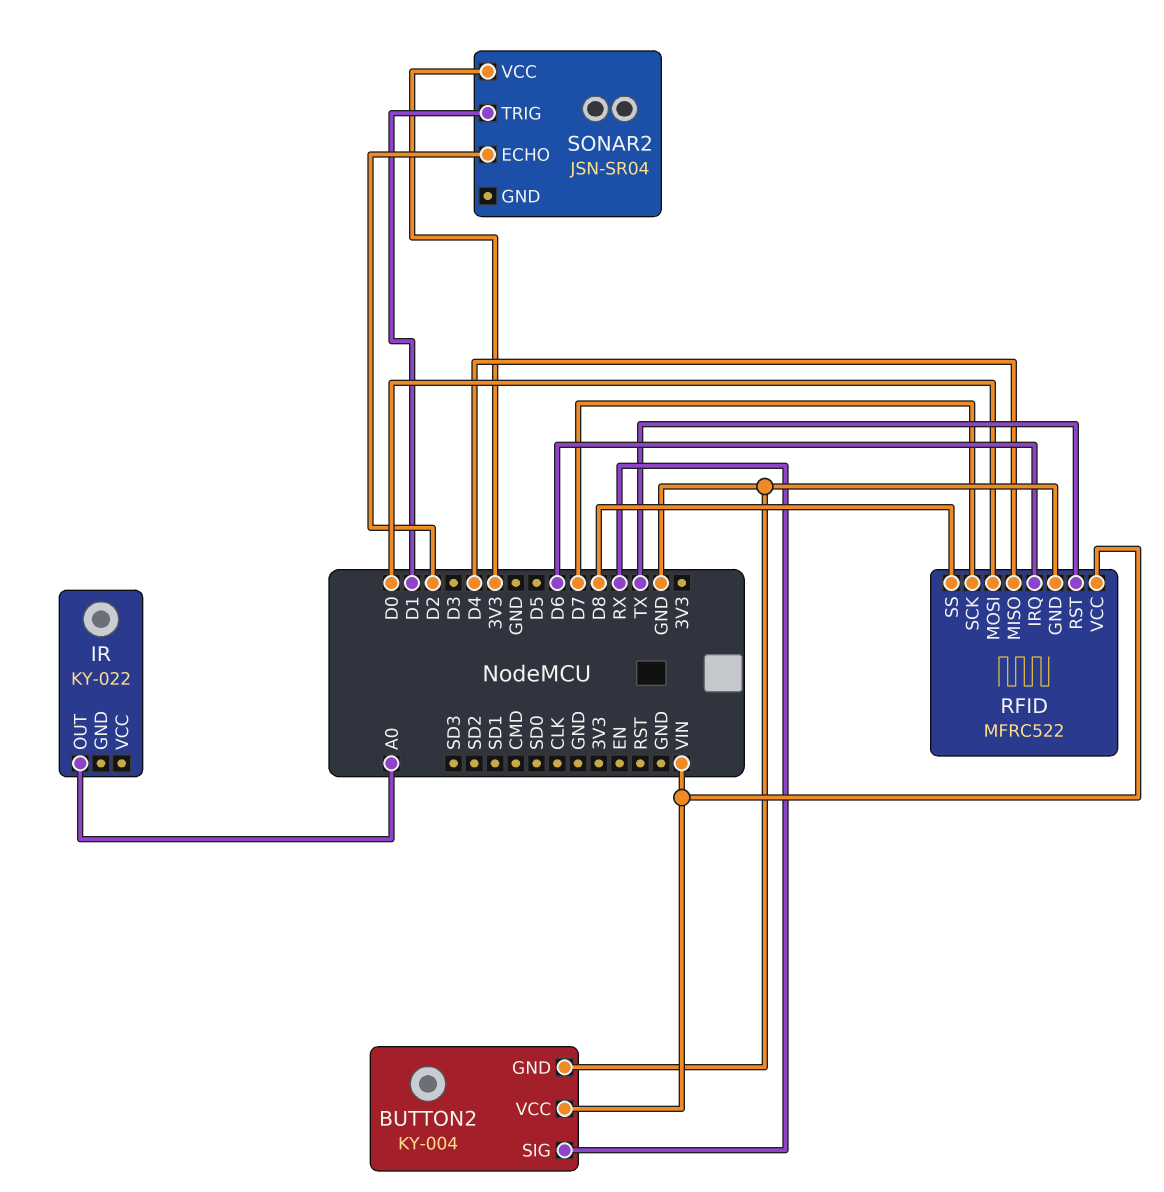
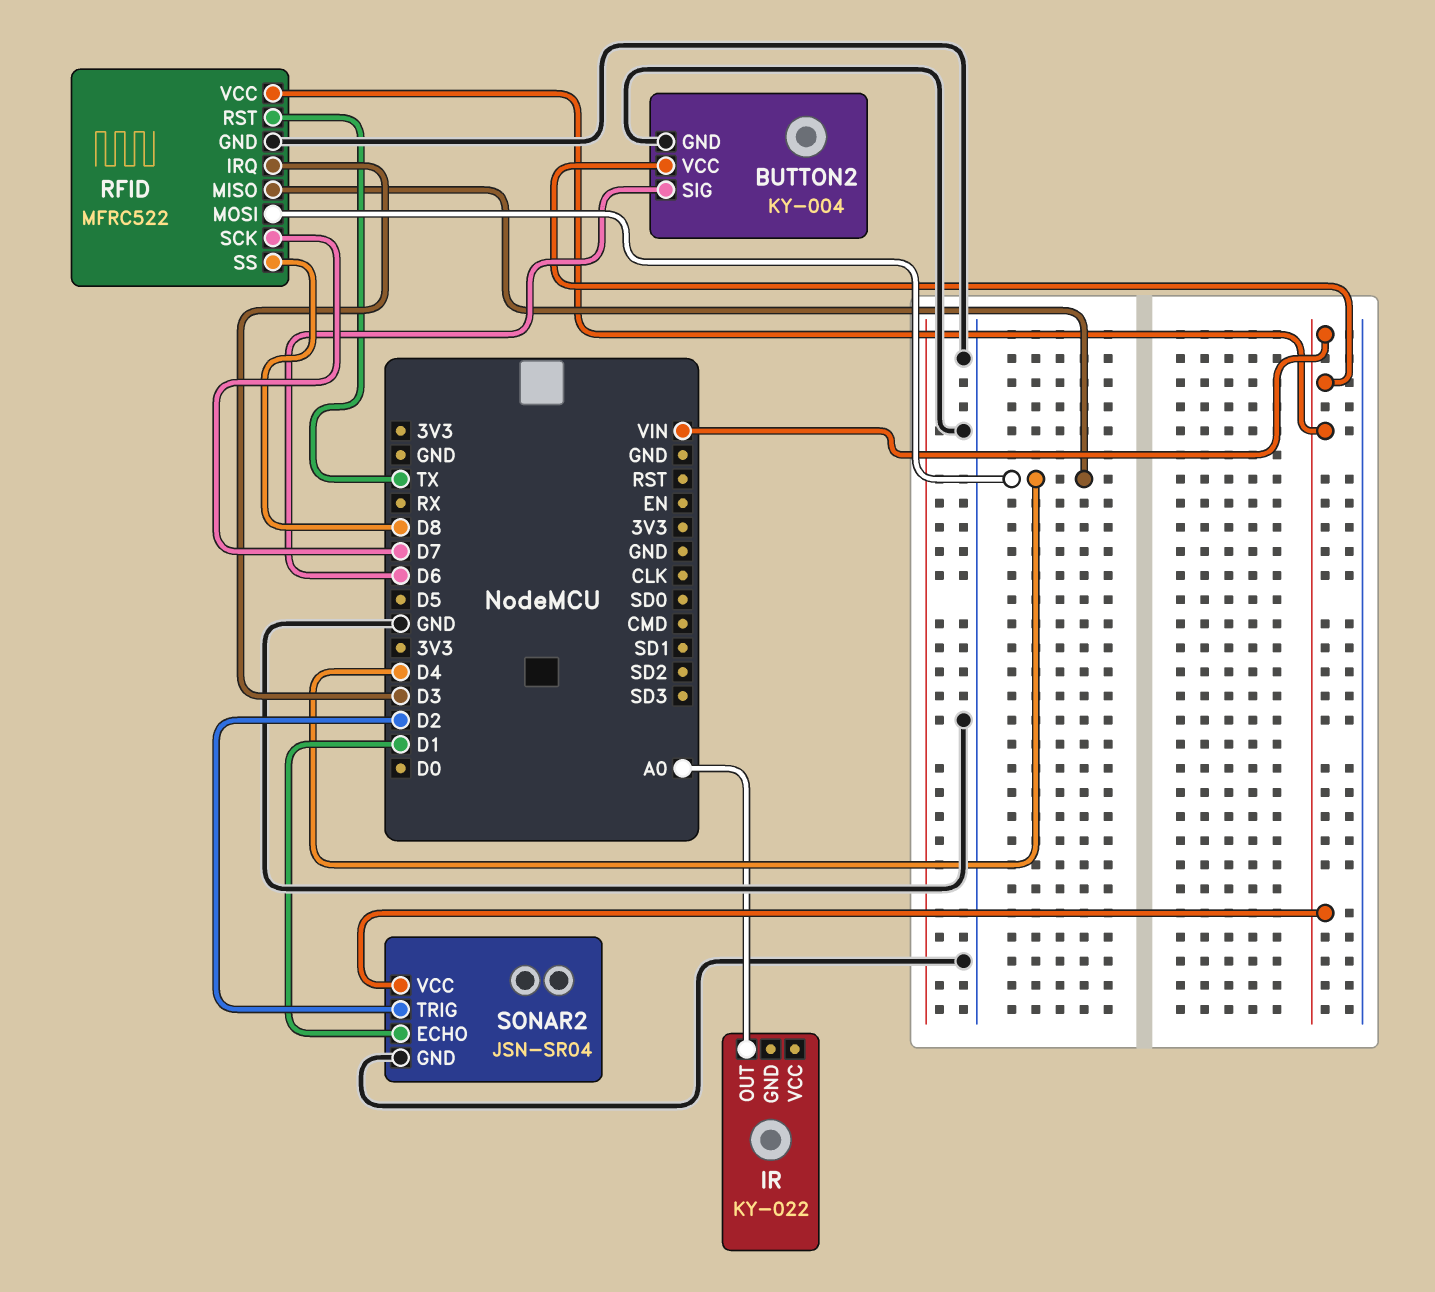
BUTTON2 pin SIG: RX -> D6
RFID pin IRQ: D6 -> D3
RFID pin MOSI: D0 -> D4
SONAR2 pin ECHO: D2 -> D1
SONAR2 pin GND: none -> GND
SONAR2 pin TRIG: D1 -> D2
SONAR2 pin VCC: 3V3 -> VIN

